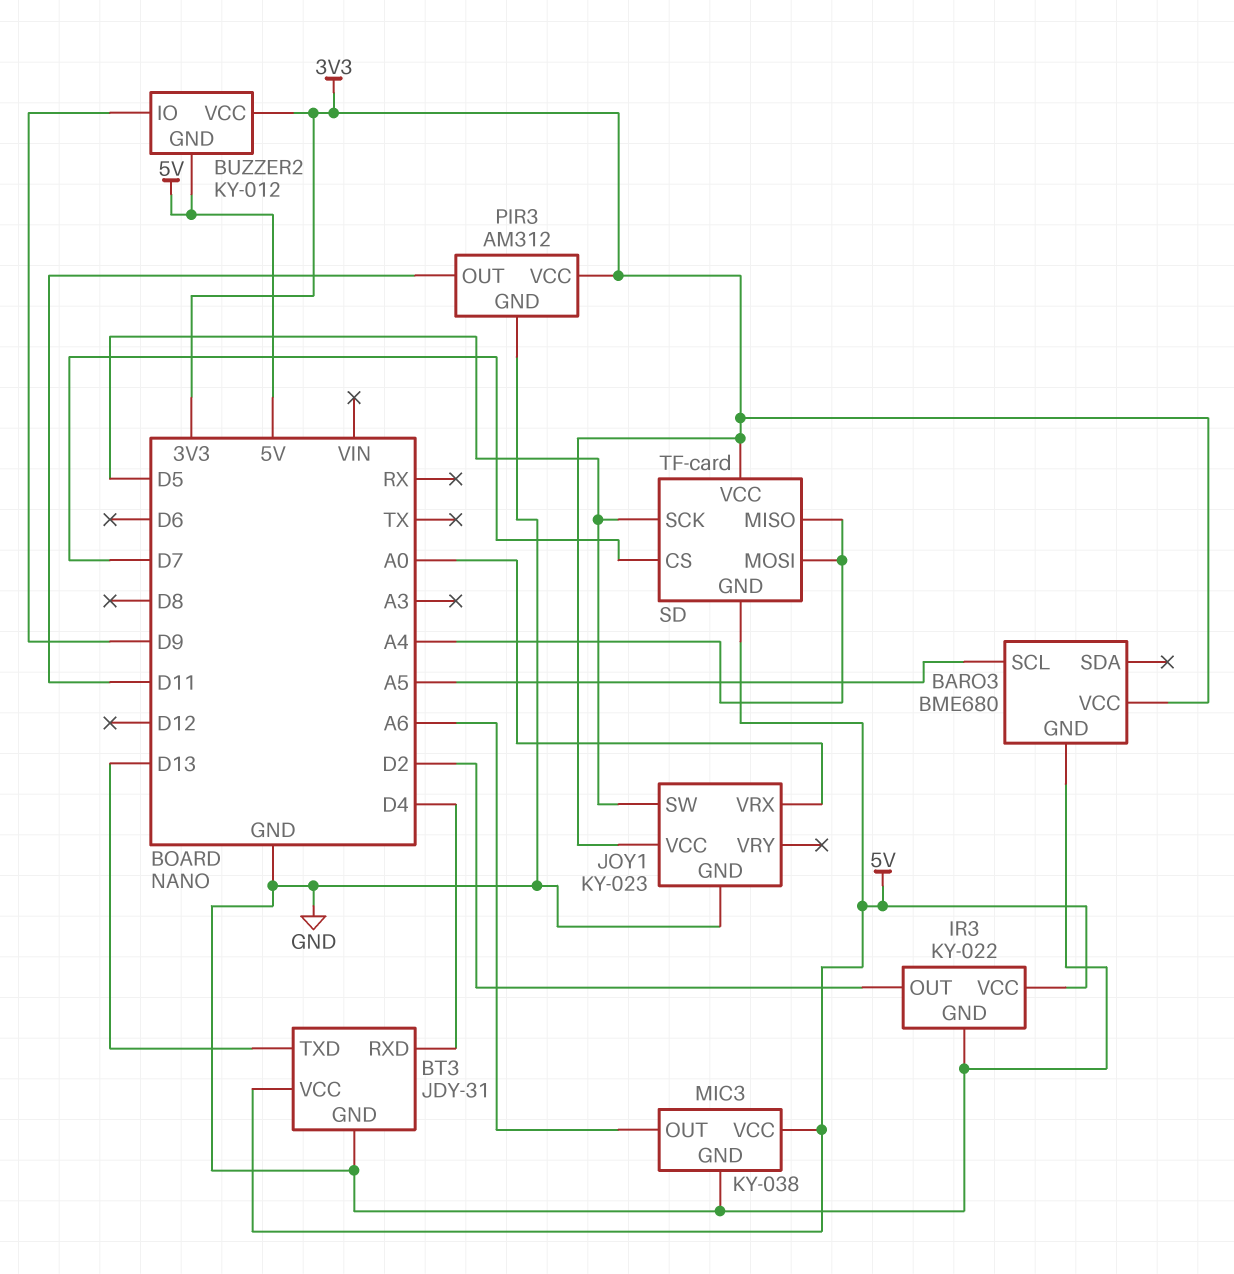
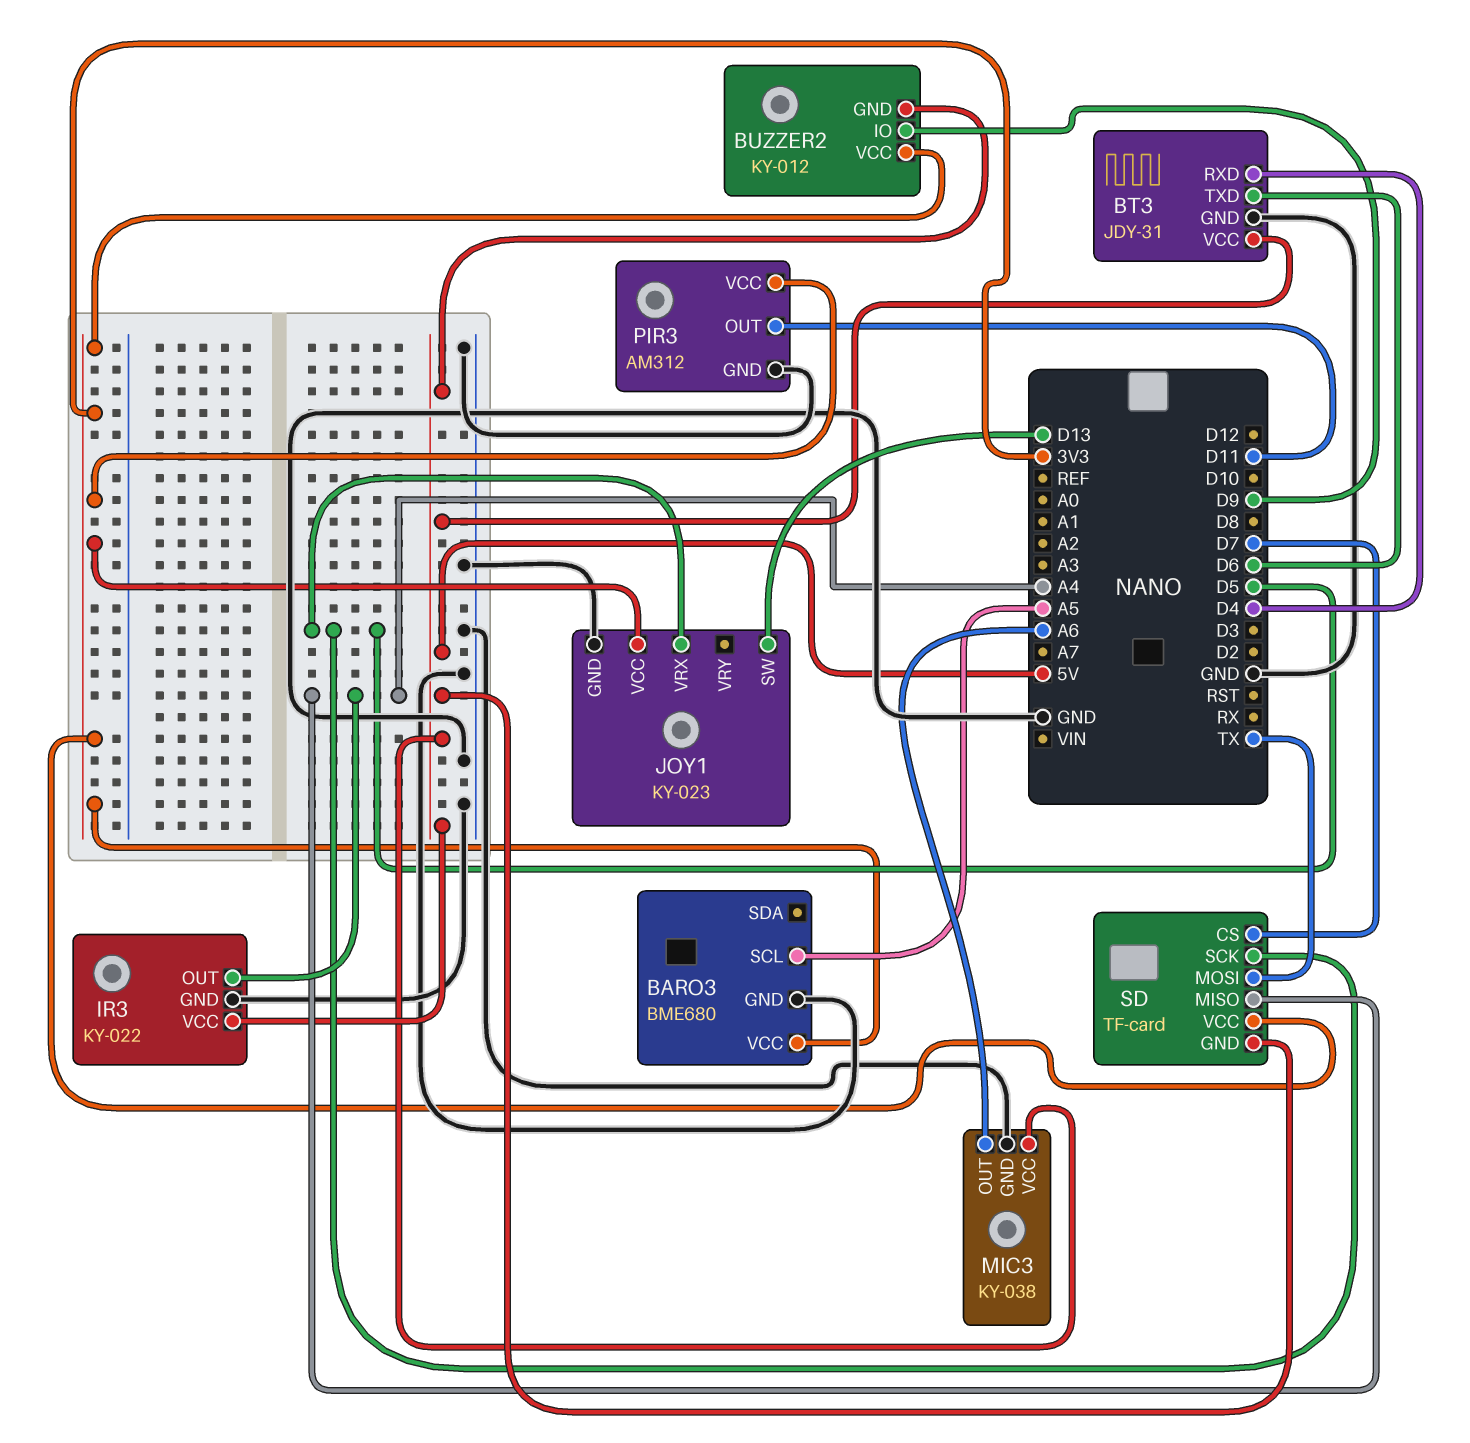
BT3 pin TXD: D13 -> D6
IR3 pin OUT: D2 -> A4
JOY1 pin SW: D5 -> D13
JOY1 pin VRX: A0 -> D5
SD pin MOSI: A4 -> TX

